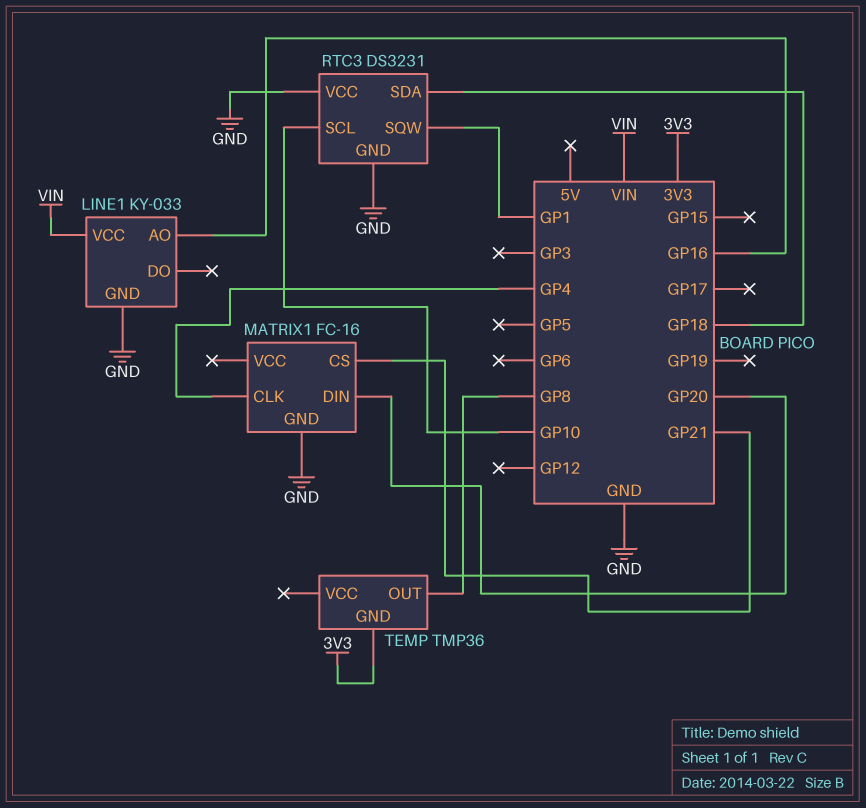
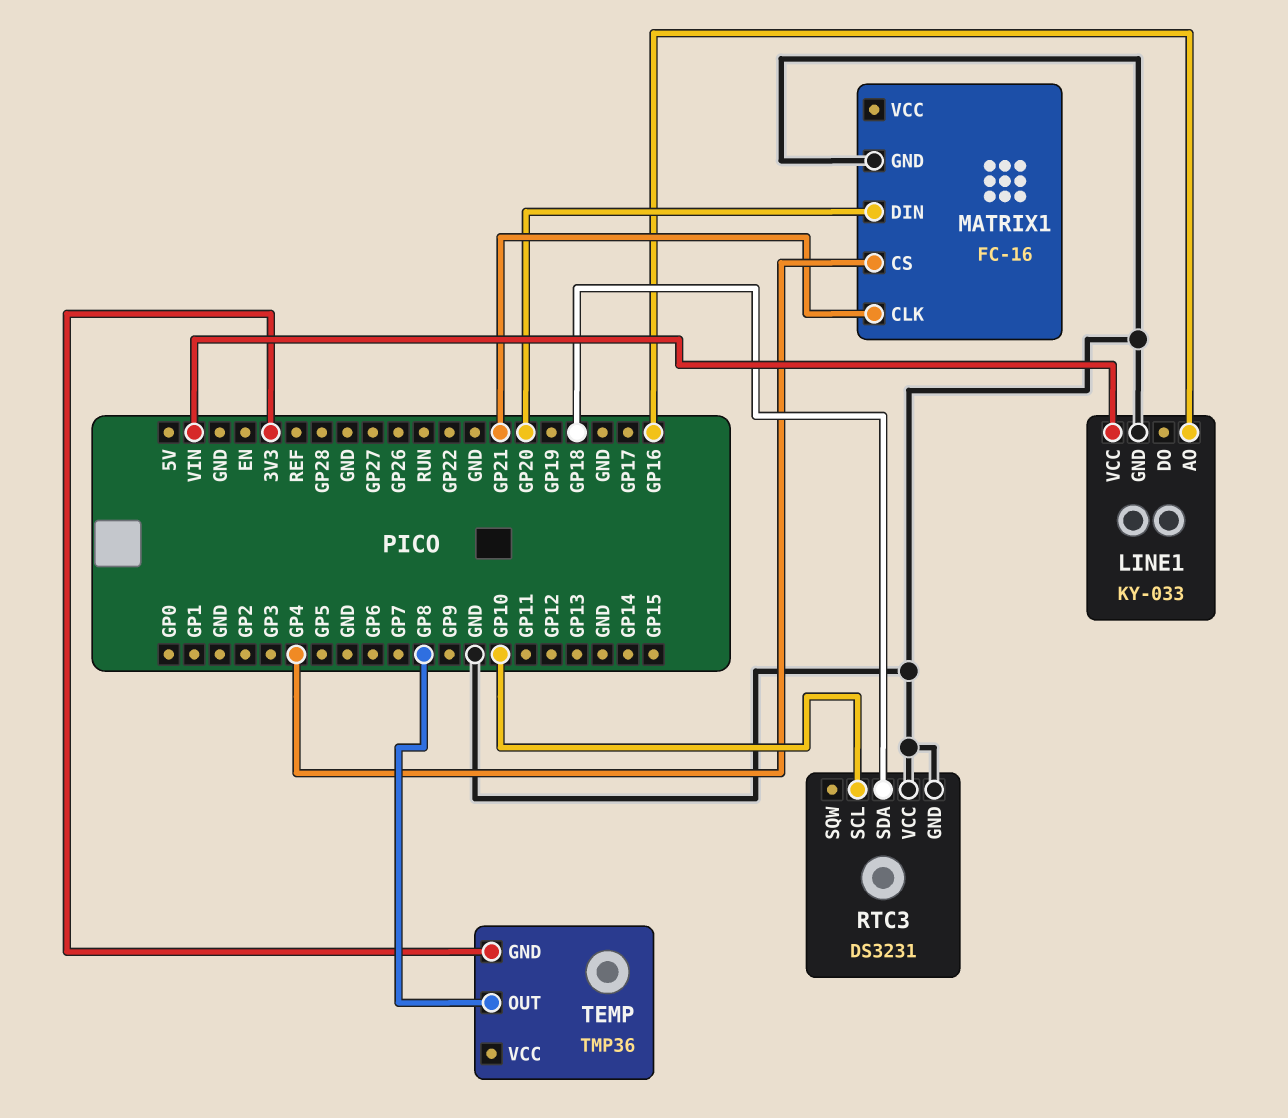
MATRIX1 pin CLK: GP4 -> GP21
MATRIX1 pin CS: GP21 -> GP4
RTC3 pin SQW: GP1 -> none

